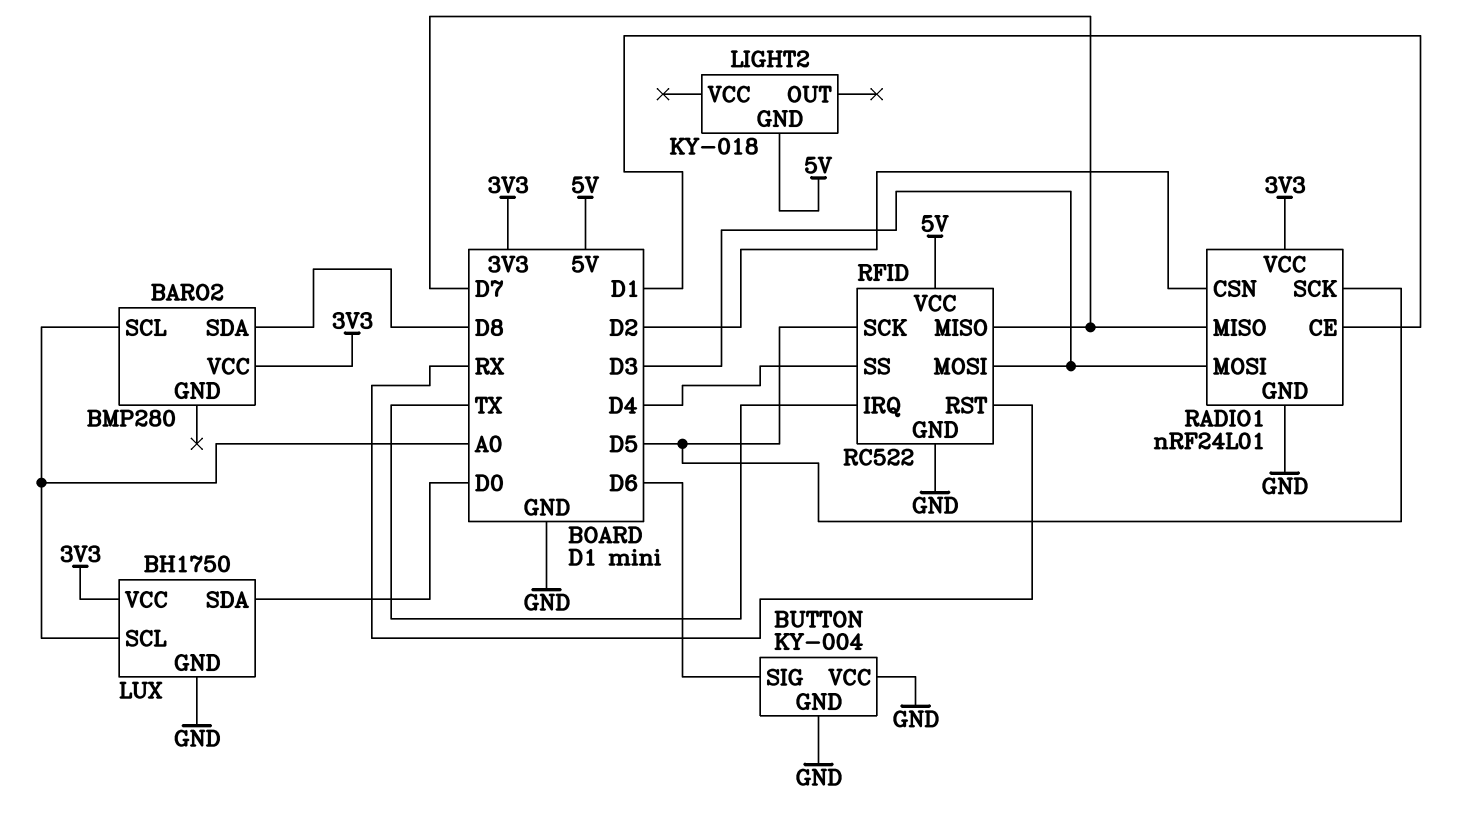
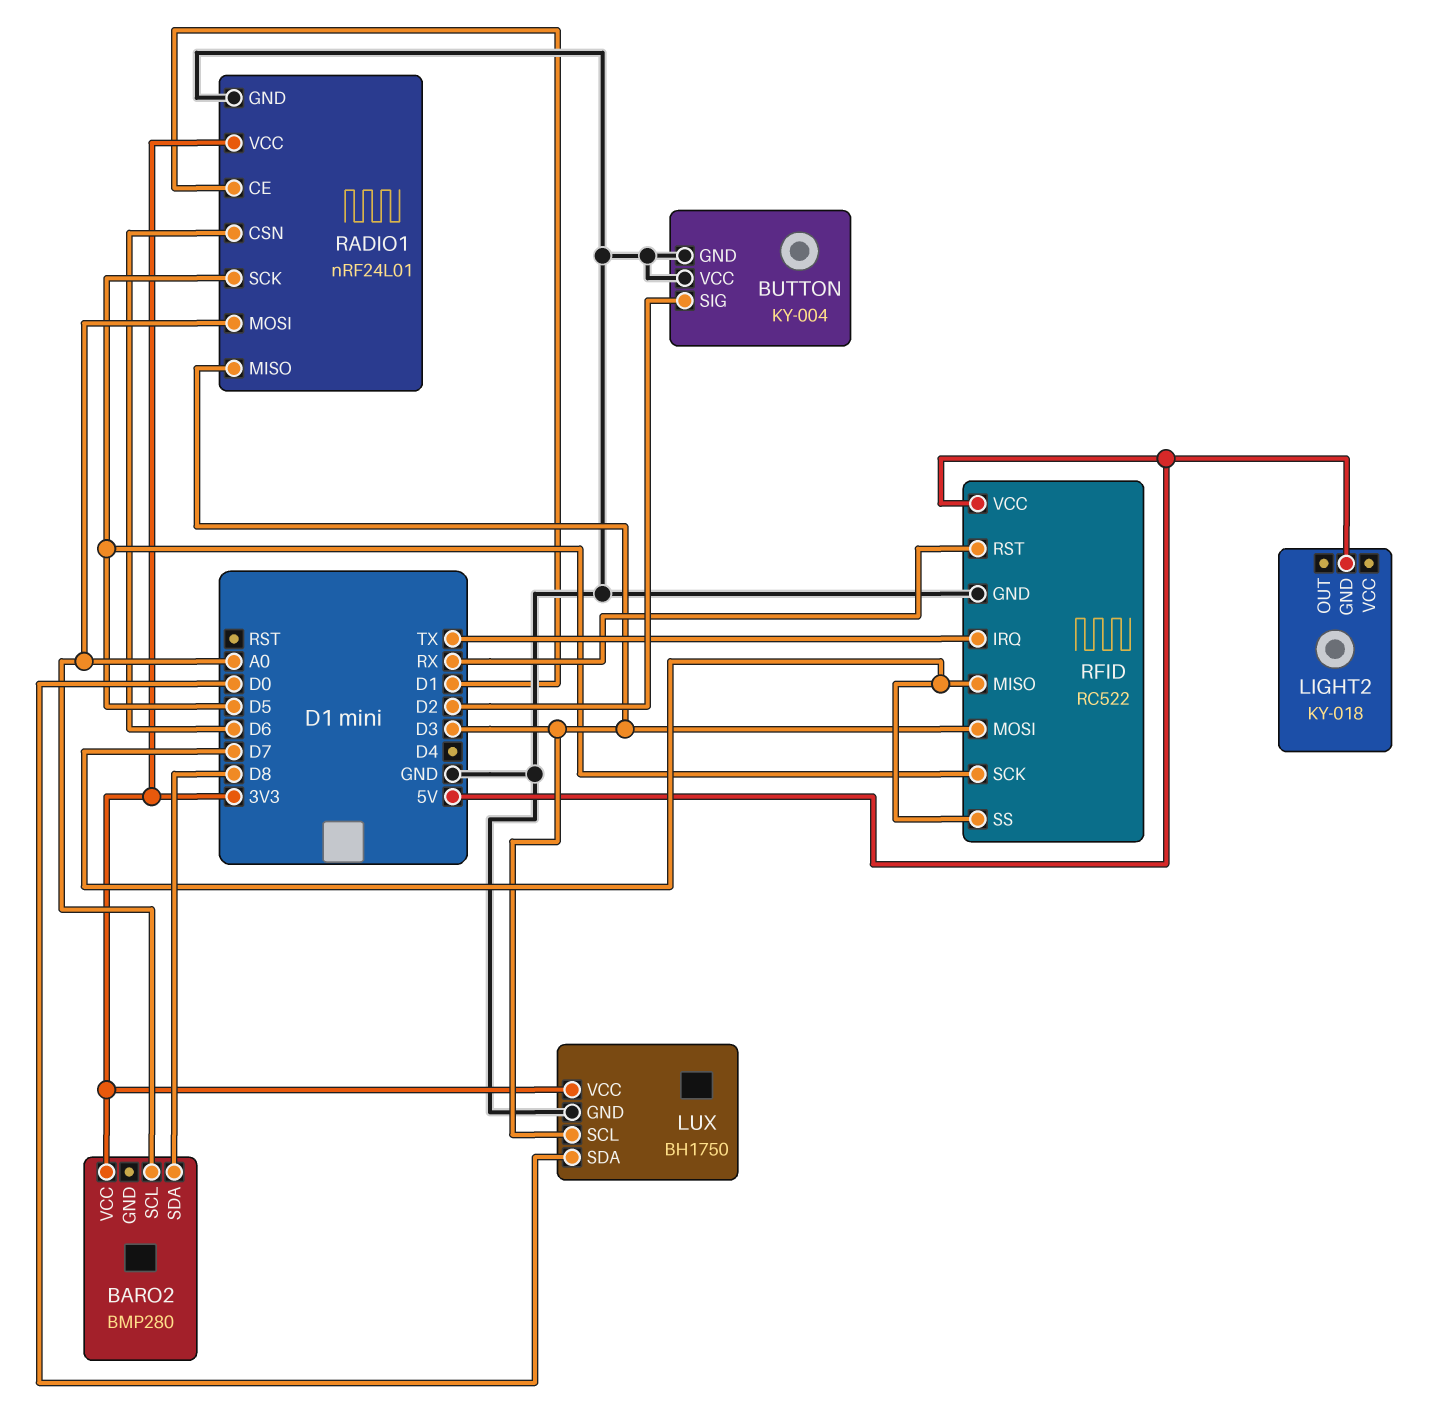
BUTTON pin SIG: D6 -> D2
LUX pin SCL: A0 -> D3
RADIO1 pin CSN: D2 -> D6
RADIO1 pin MISO: D7 -> D3
RADIO1 pin MOSI: D3 -> A0
RFID pin SS: D4 -> D7

